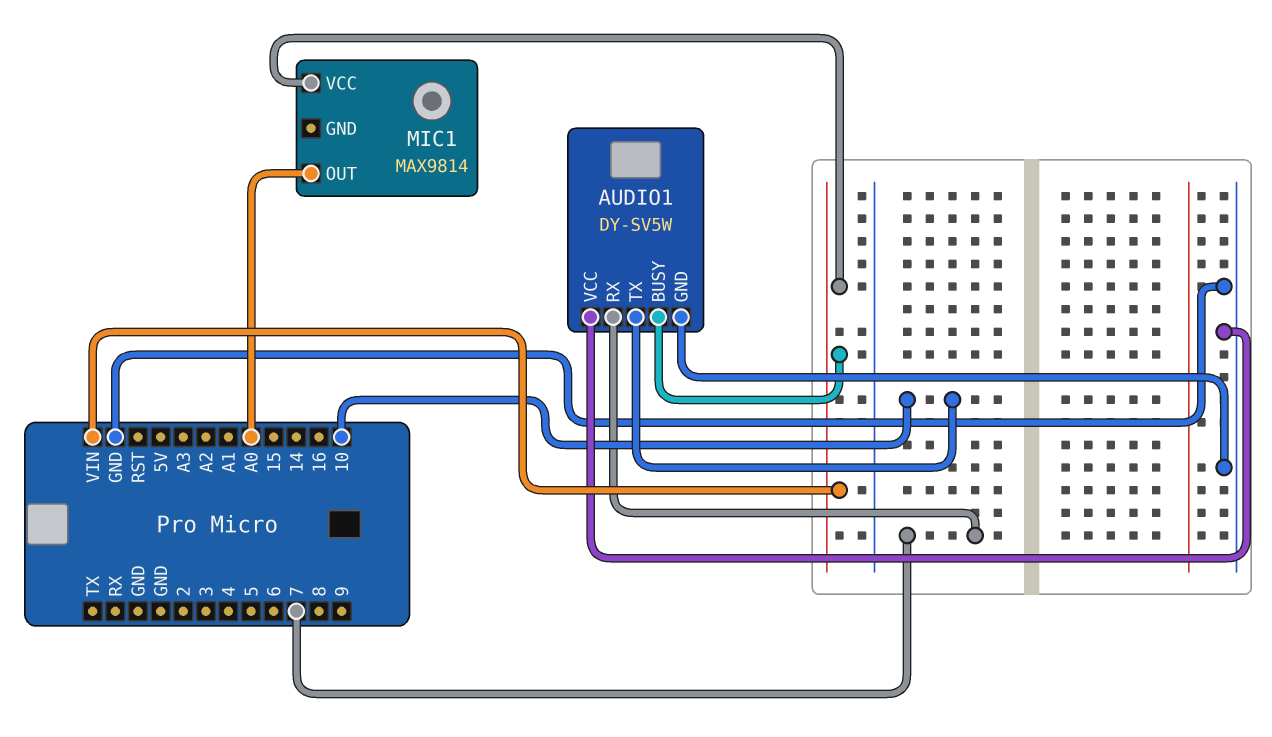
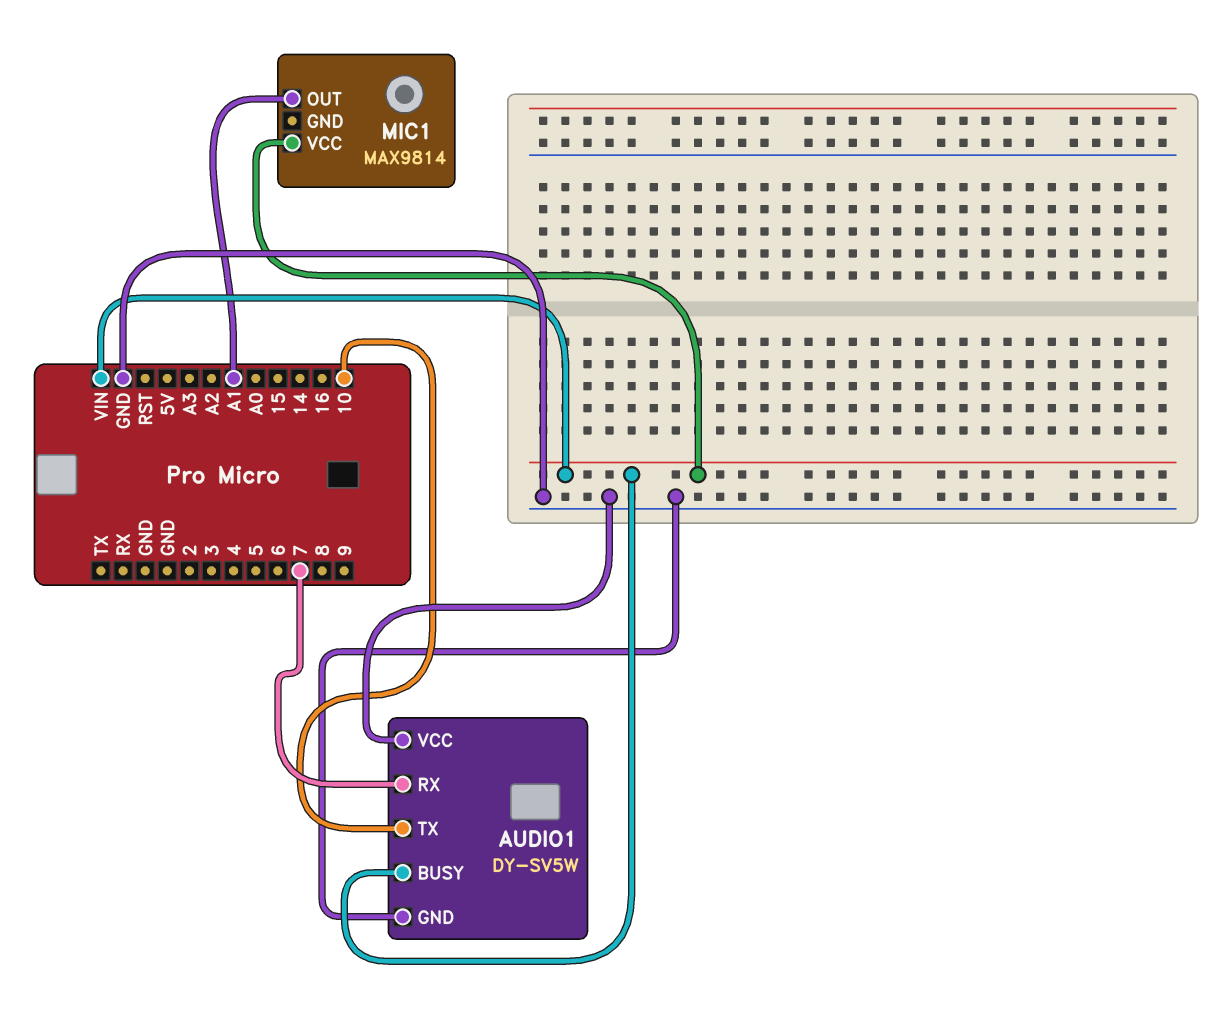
MIC1 pin OUT: A0 -> A1

